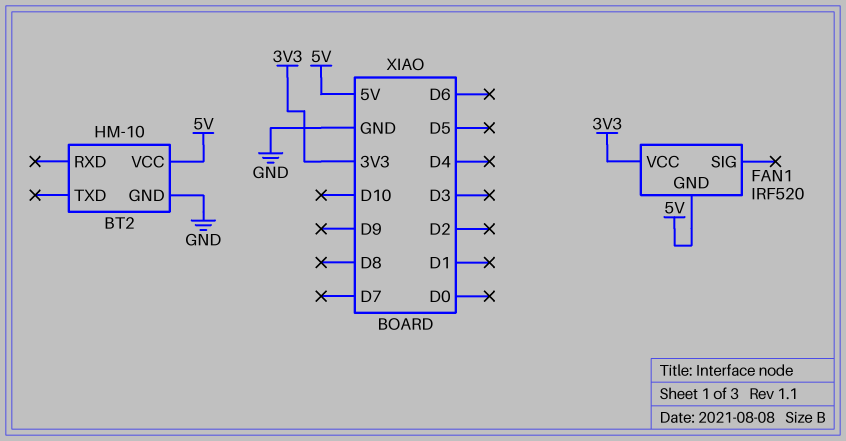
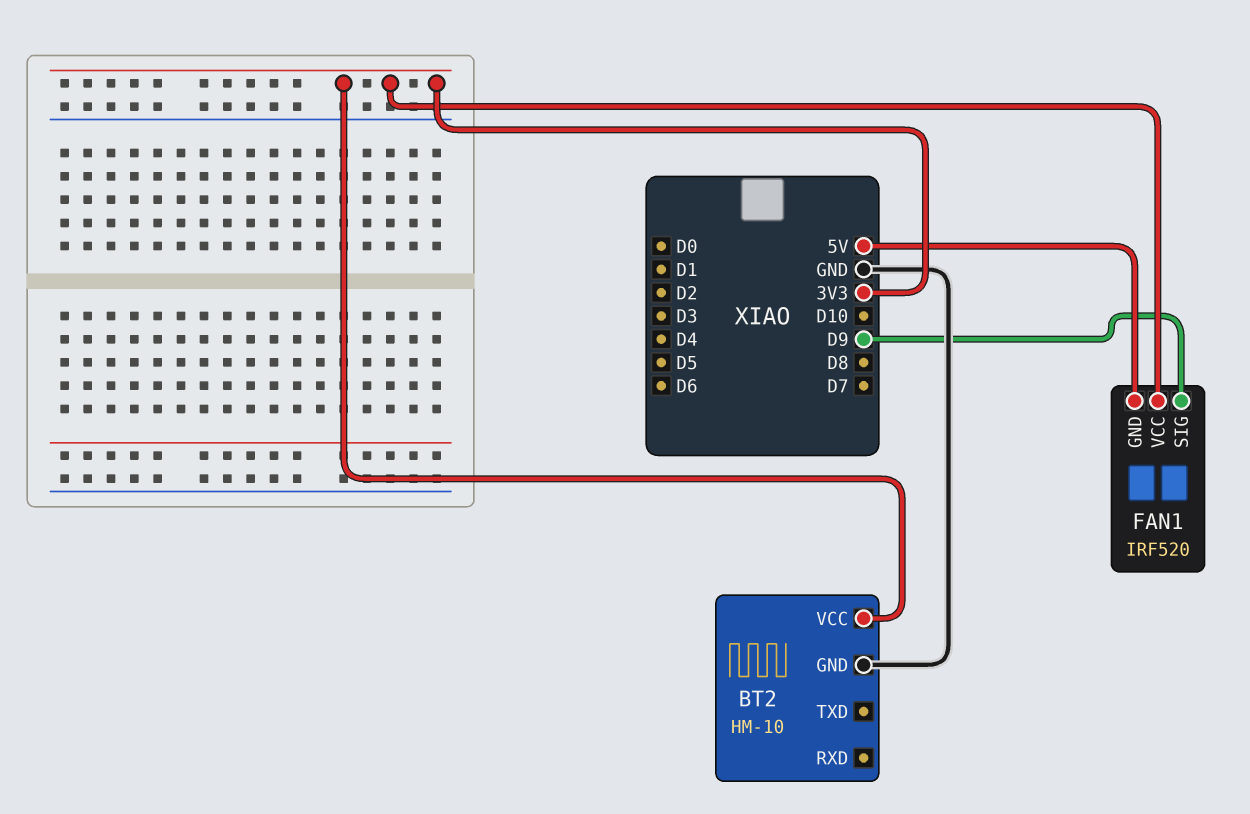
BT2 pin VCC: 5V -> 3V3
FAN1 pin SIG: none -> D9

